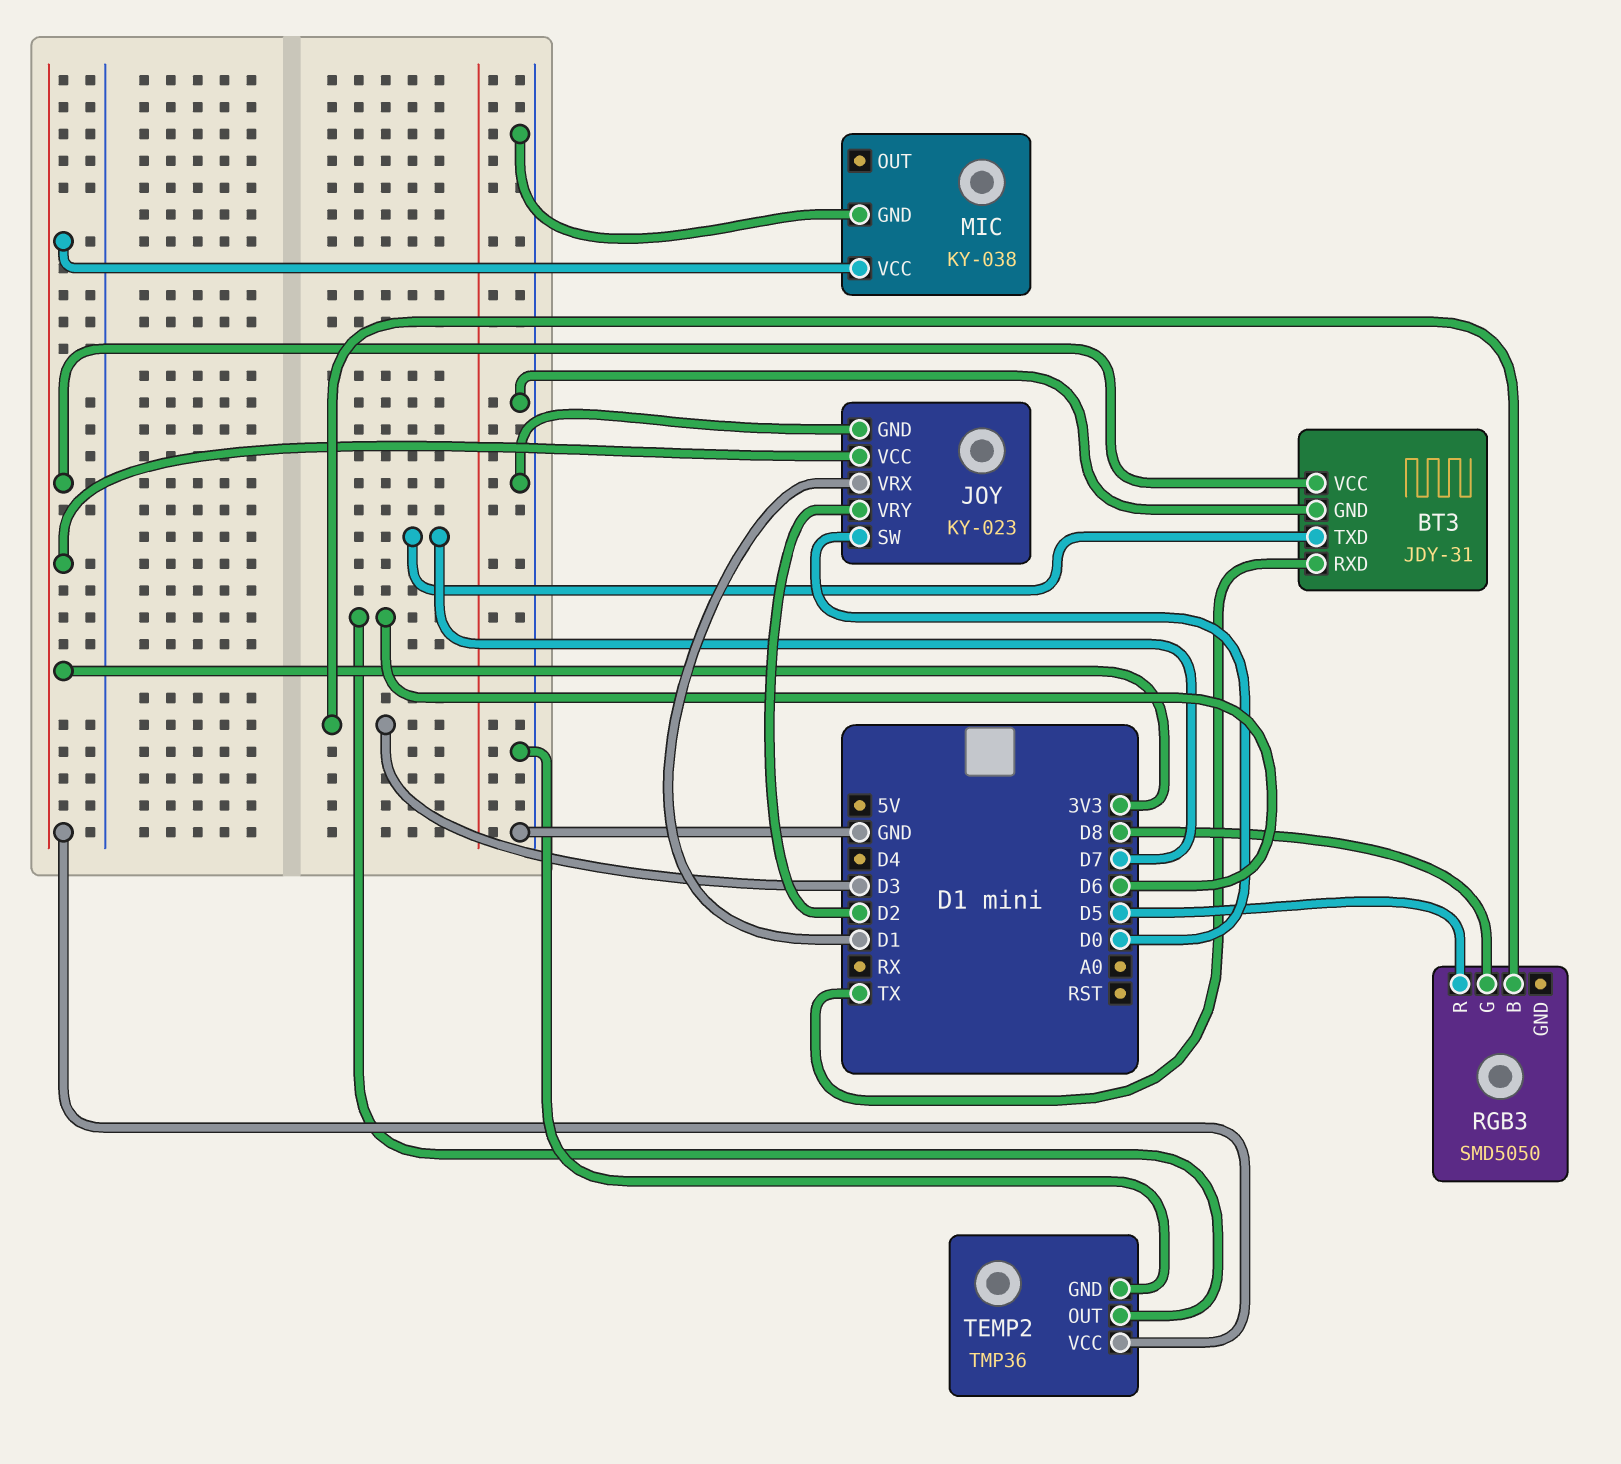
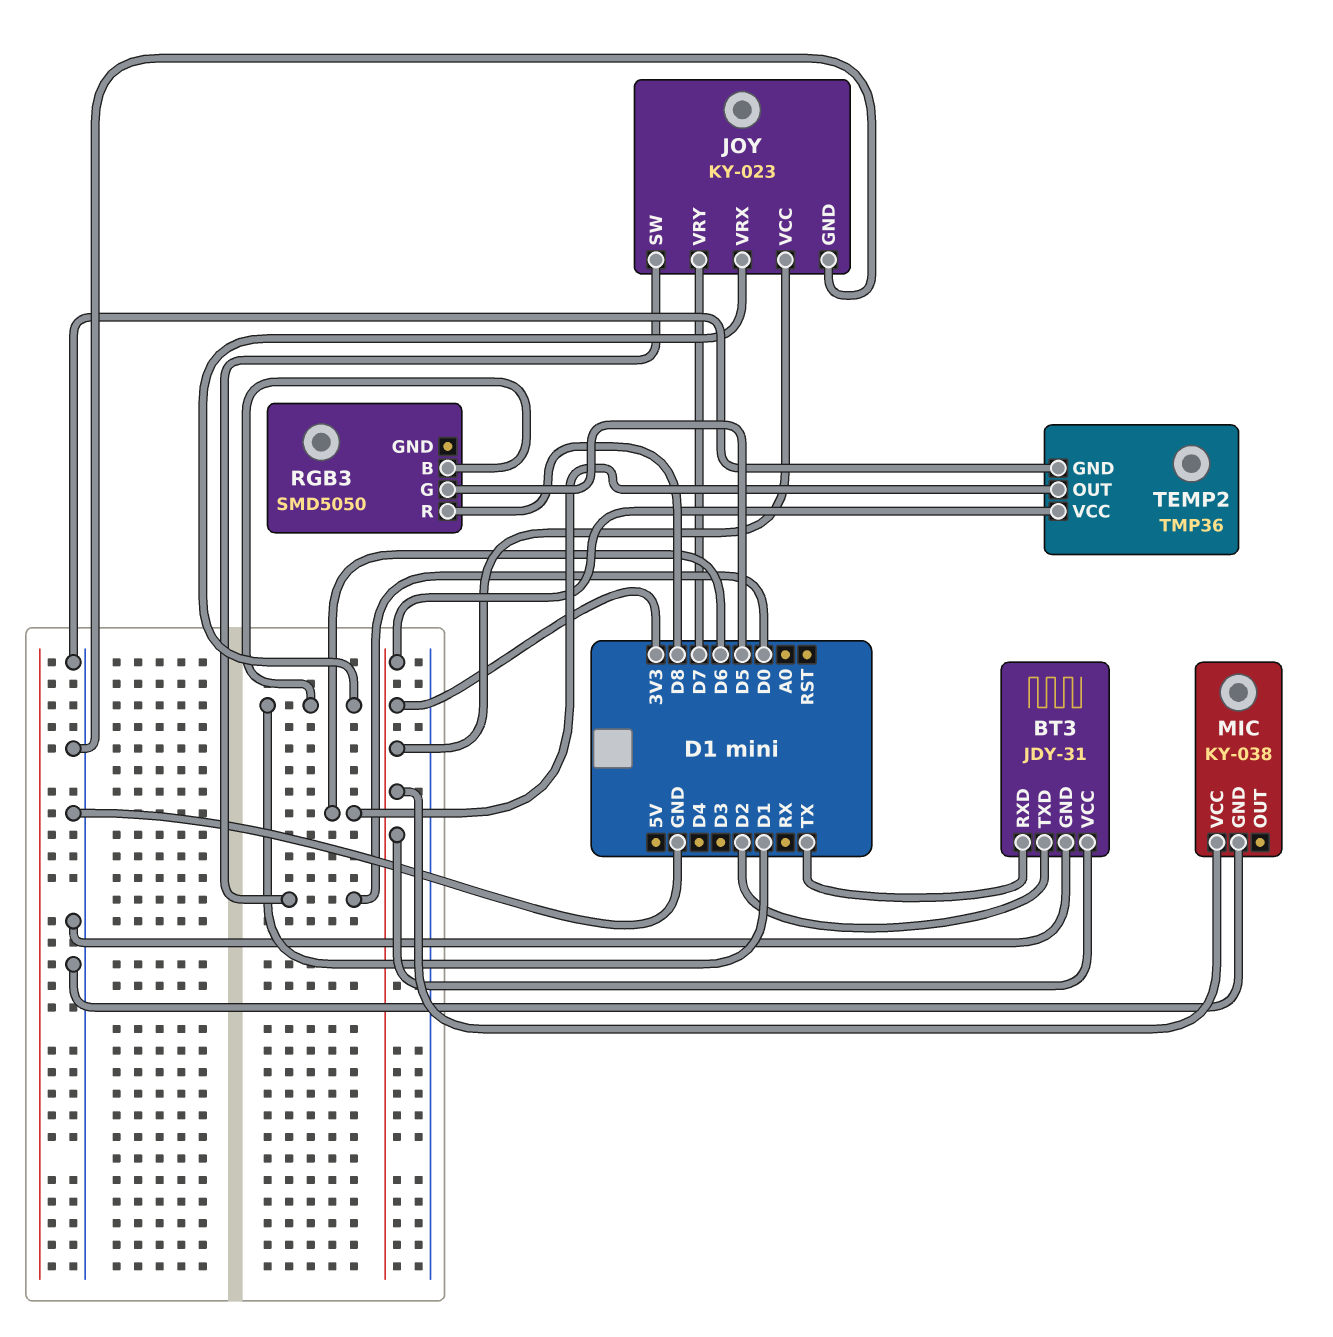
BT3 pin TXD: D7 -> D2
JOY pin VRY: D2 -> D7
RGB3 pin B: D3 -> D1
RGB3 pin G: D8 -> D5
RGB3 pin R: D5 -> D8

